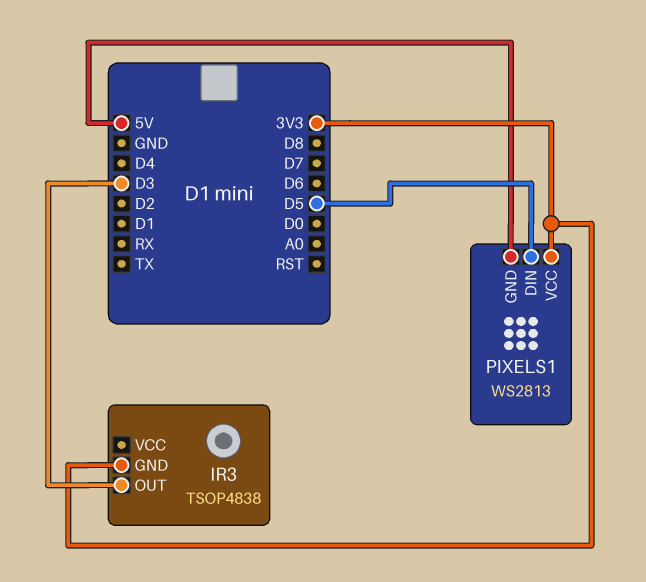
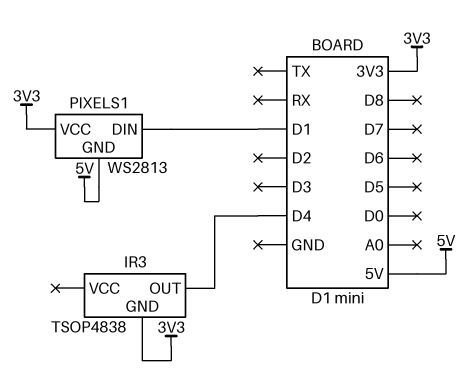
IR3 pin OUT: D3 -> D4
PIXELS1 pin DIN: D5 -> D1

